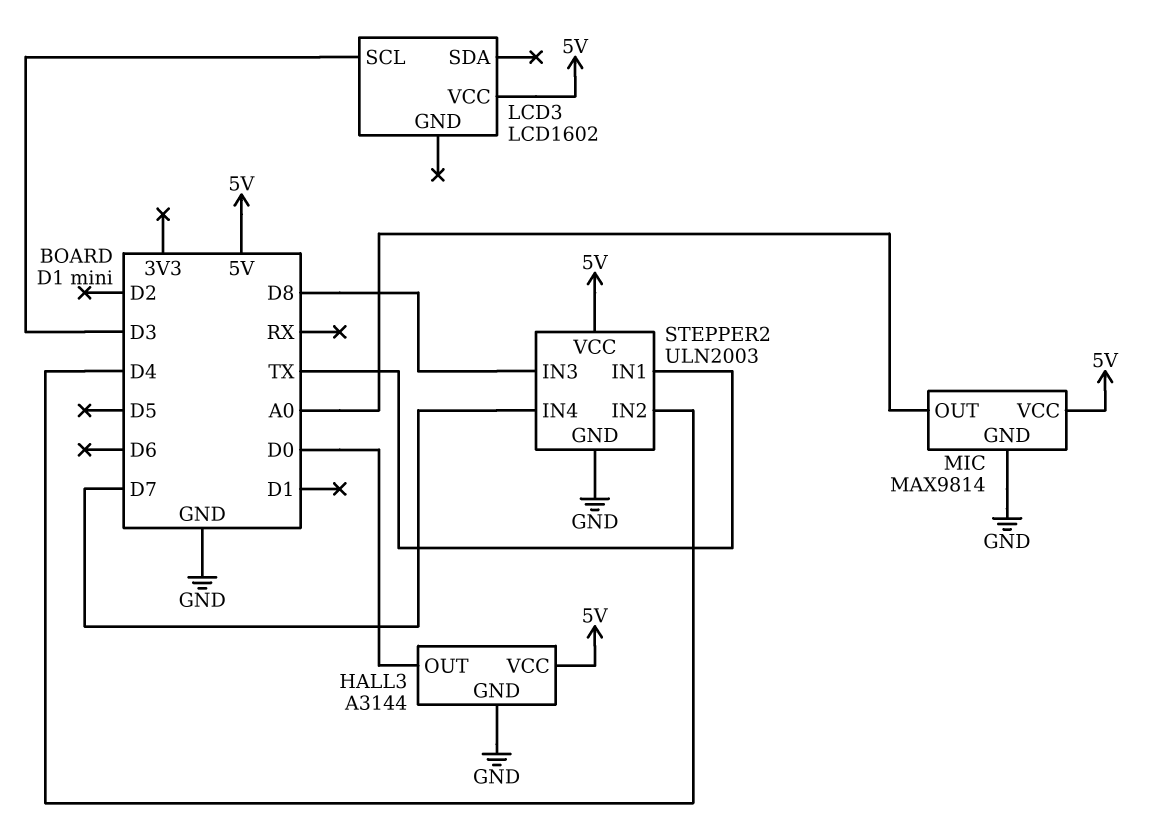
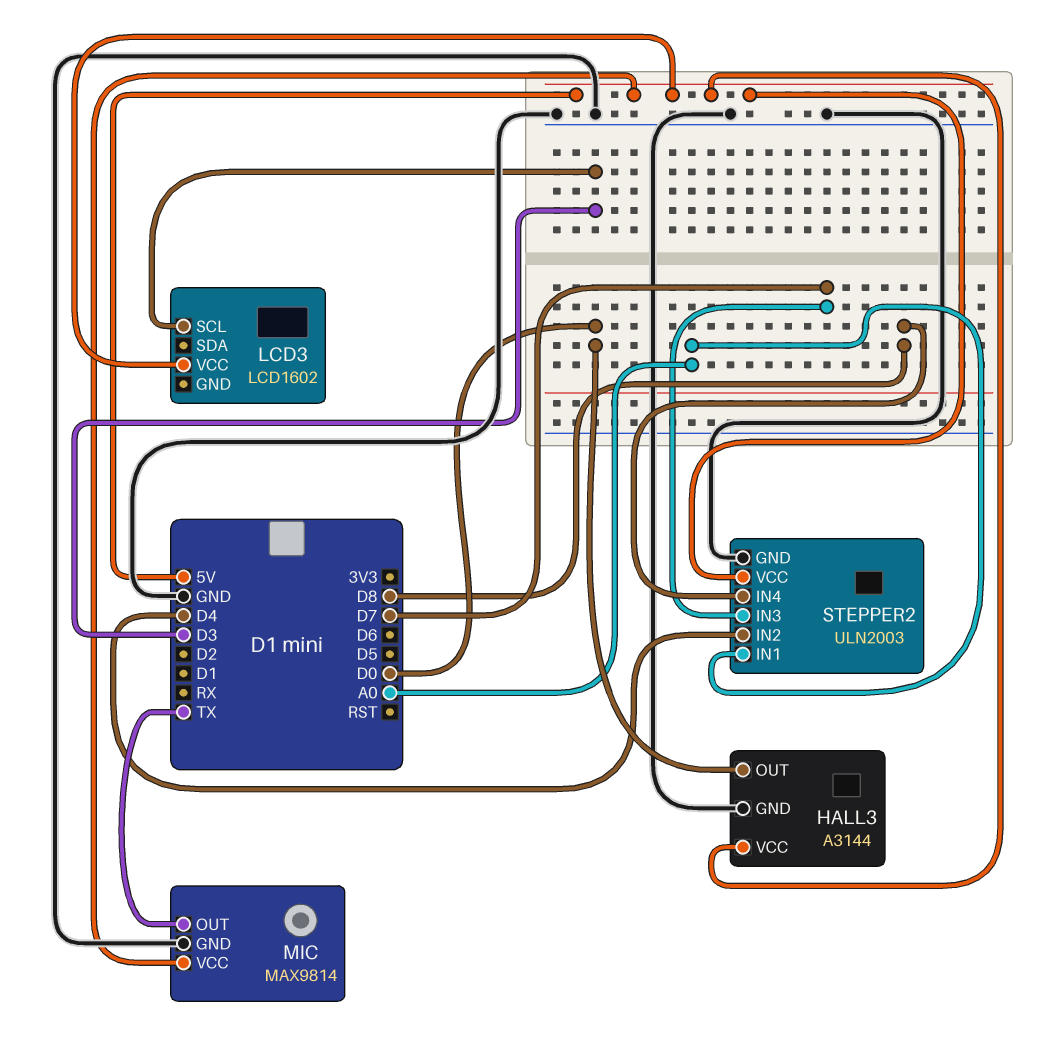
MIC pin OUT: A0 -> TX
STEPPER2 pin IN1: TX -> A0
STEPPER2 pin IN3: D8 -> D7
STEPPER2 pin IN4: D7 -> D8

